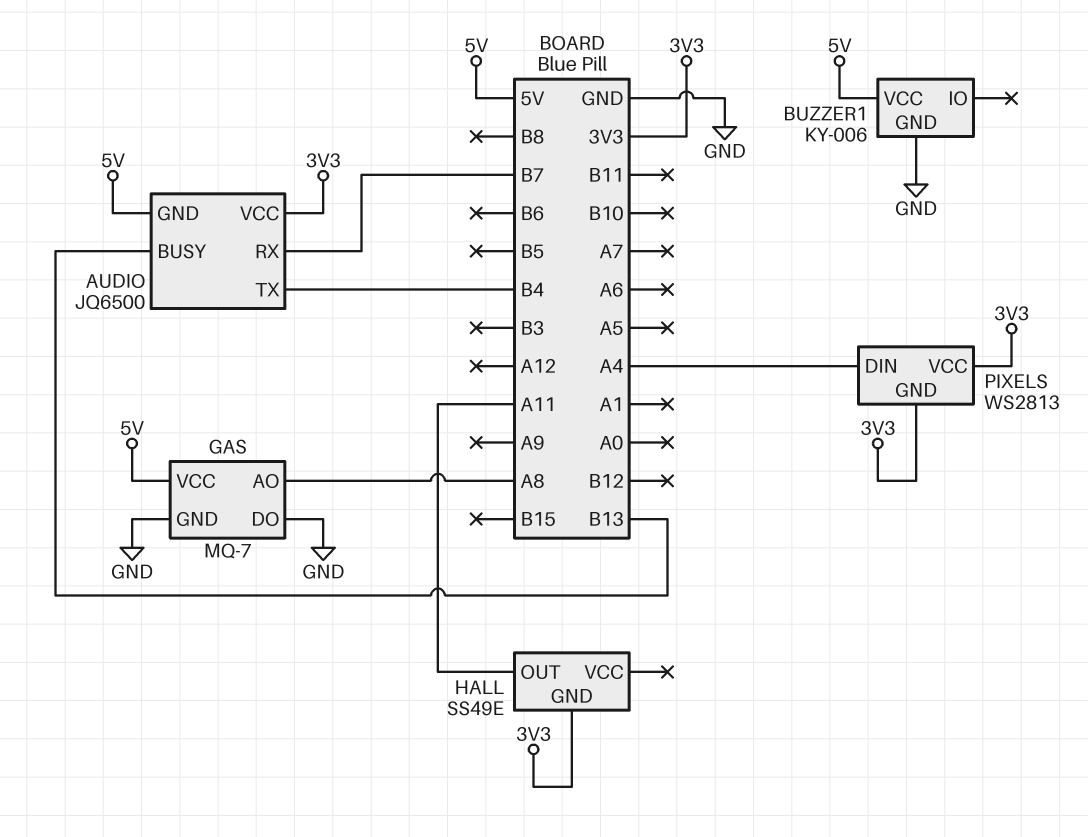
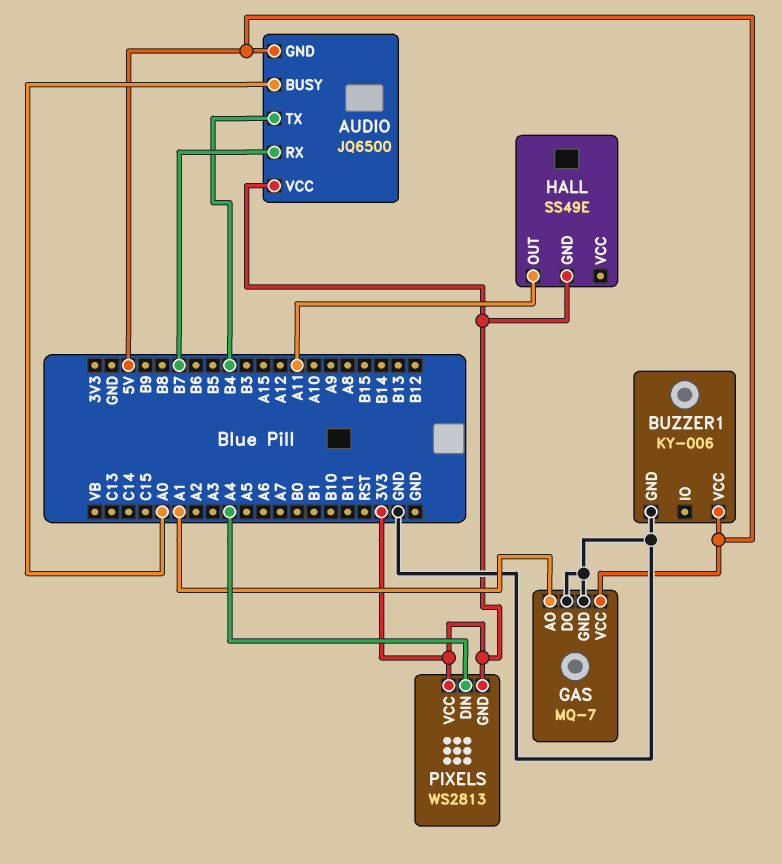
AUDIO pin BUSY: B13 -> A0
GAS pin AO: A8 -> A1

